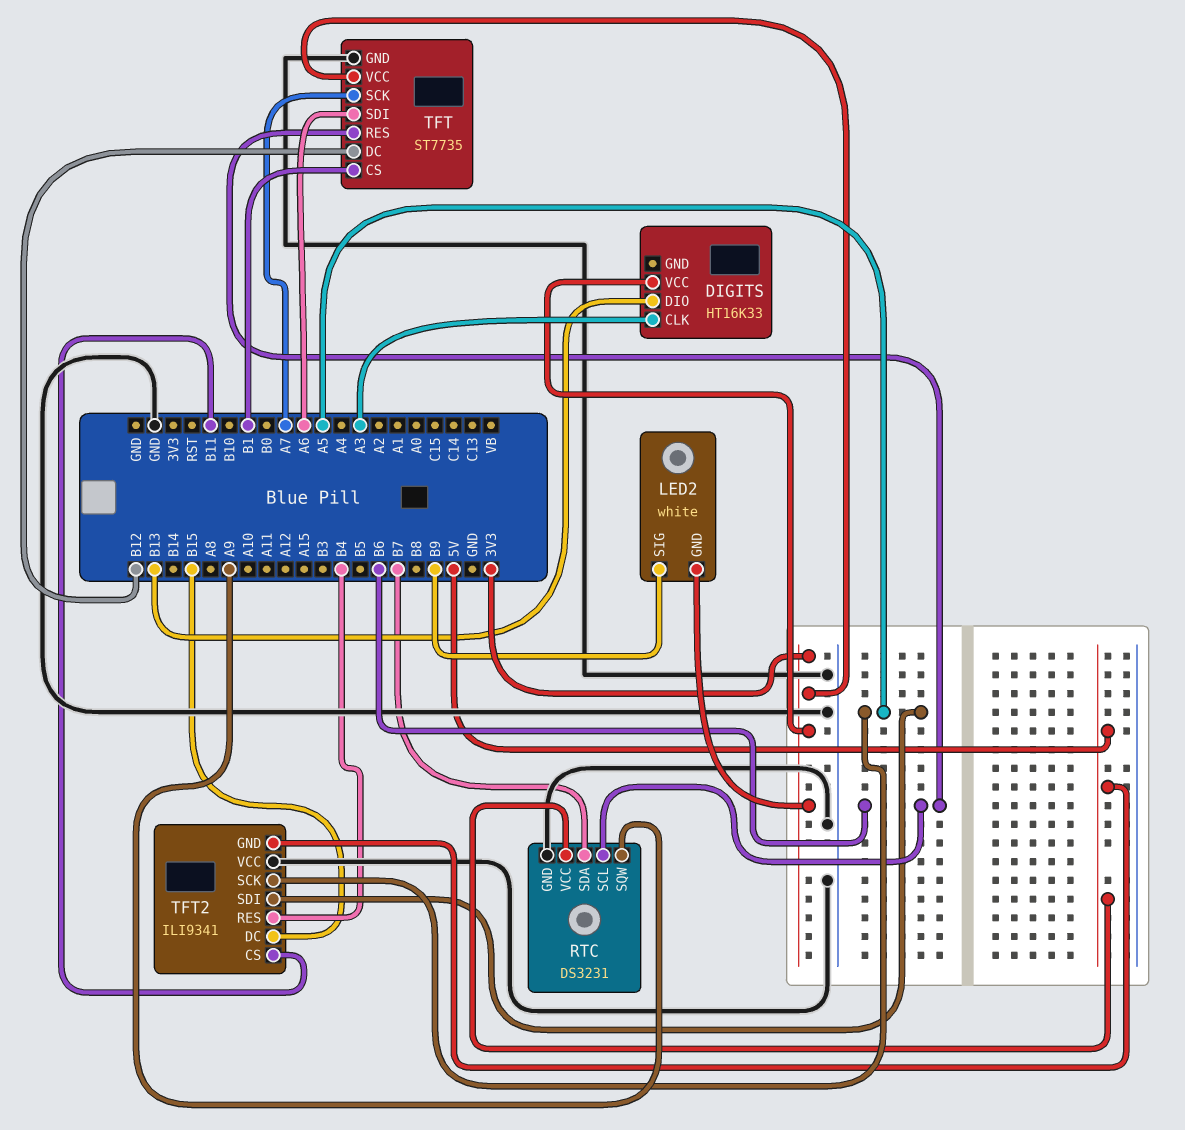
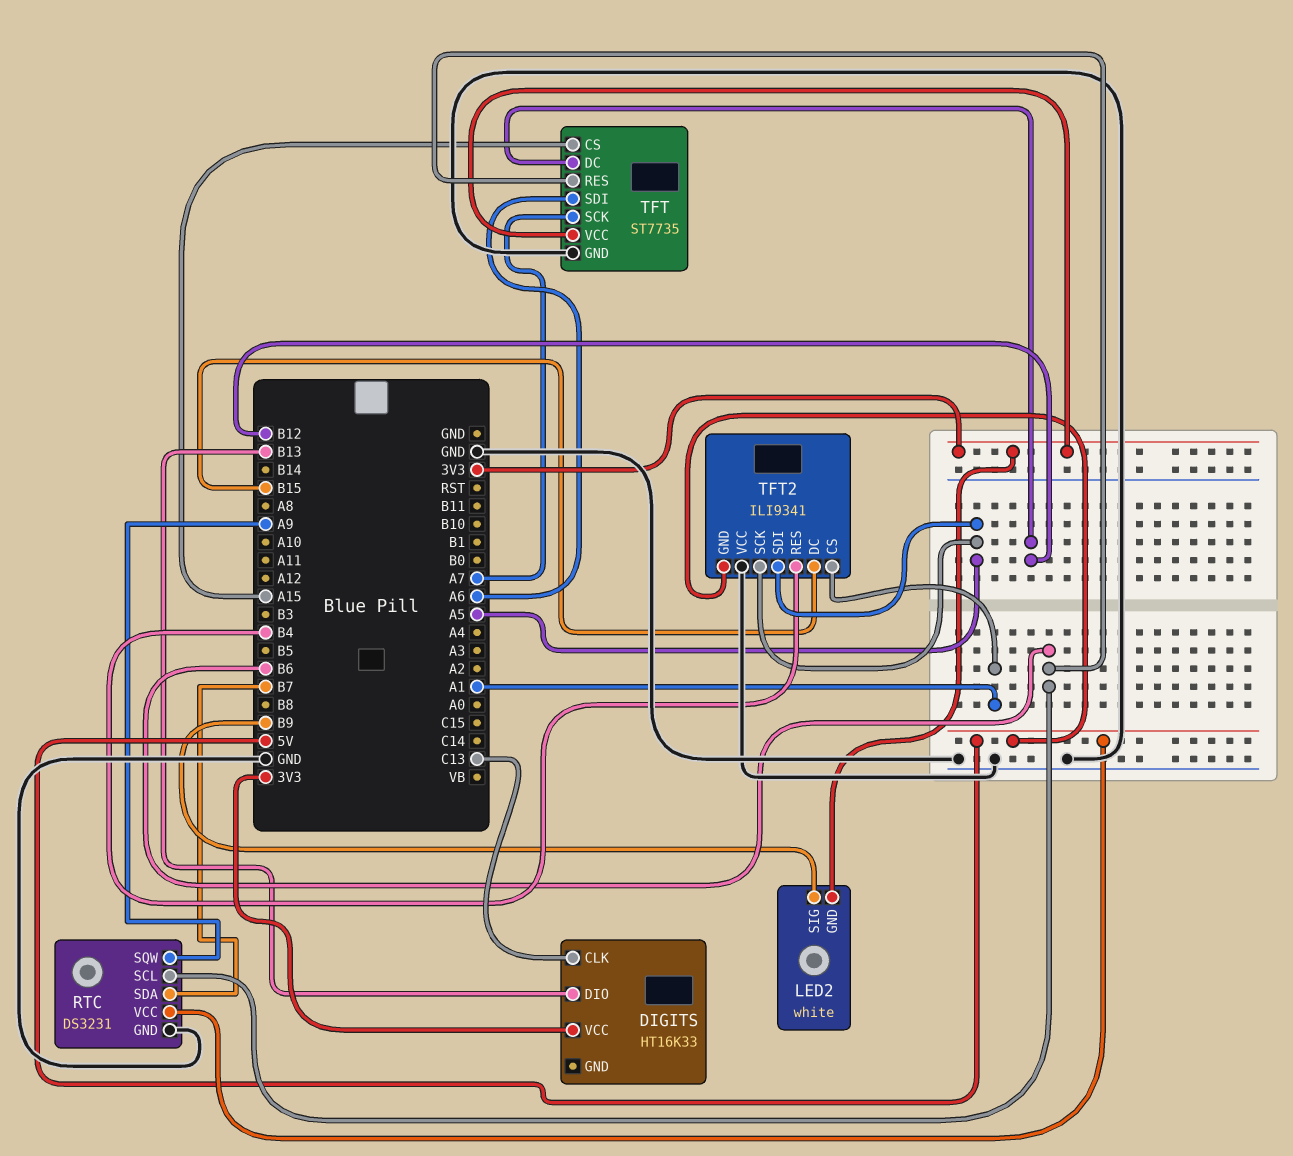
DIGITS pin CLK: A3 -> C13
TFT pin CS: B1 -> A15
TFT2 pin CS: B11 -> A1

